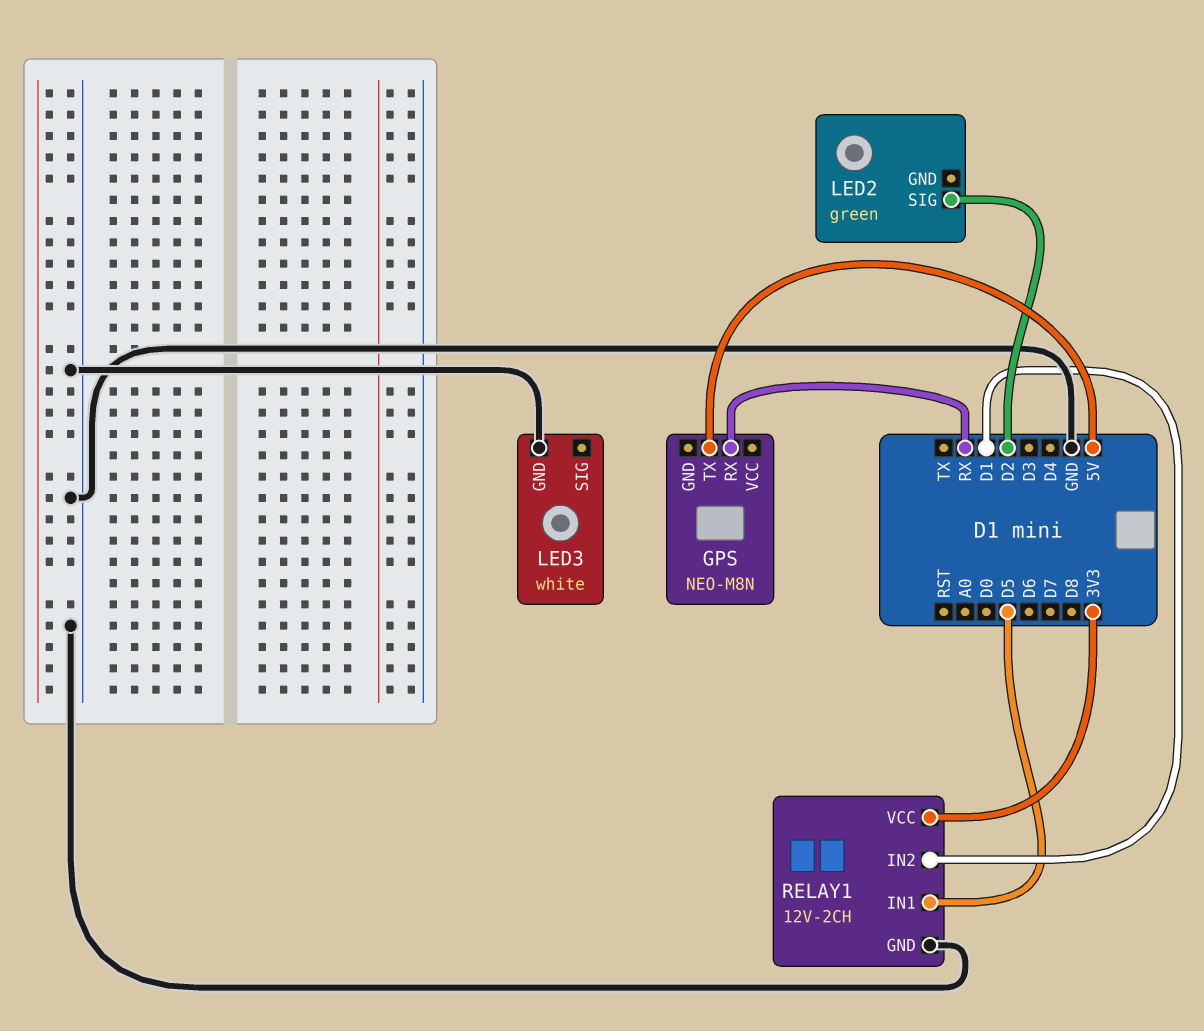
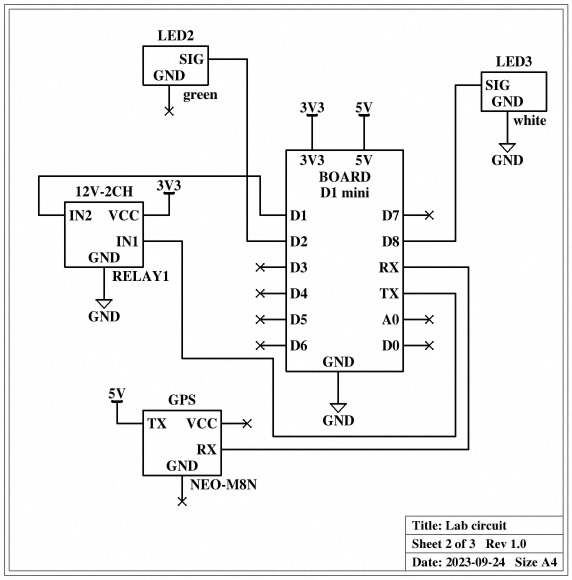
LED3 pin SIG: none -> D8
RELAY1 pin IN1: D5 -> TX

